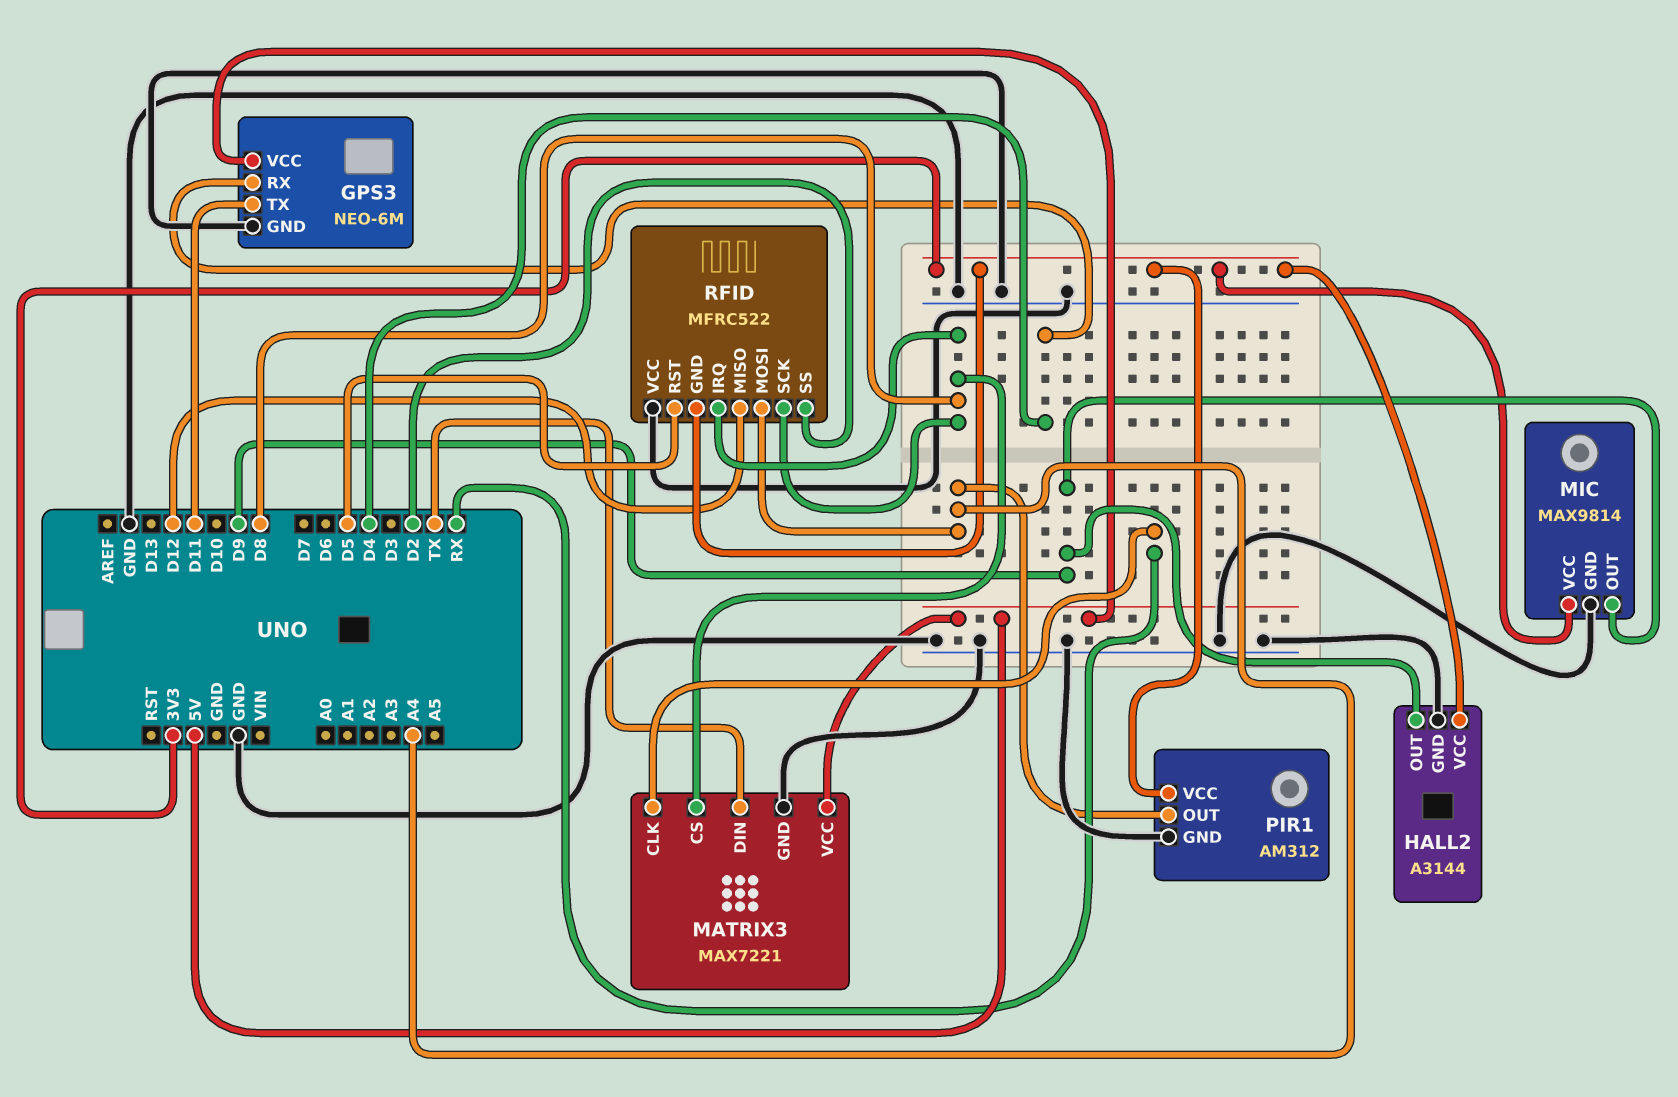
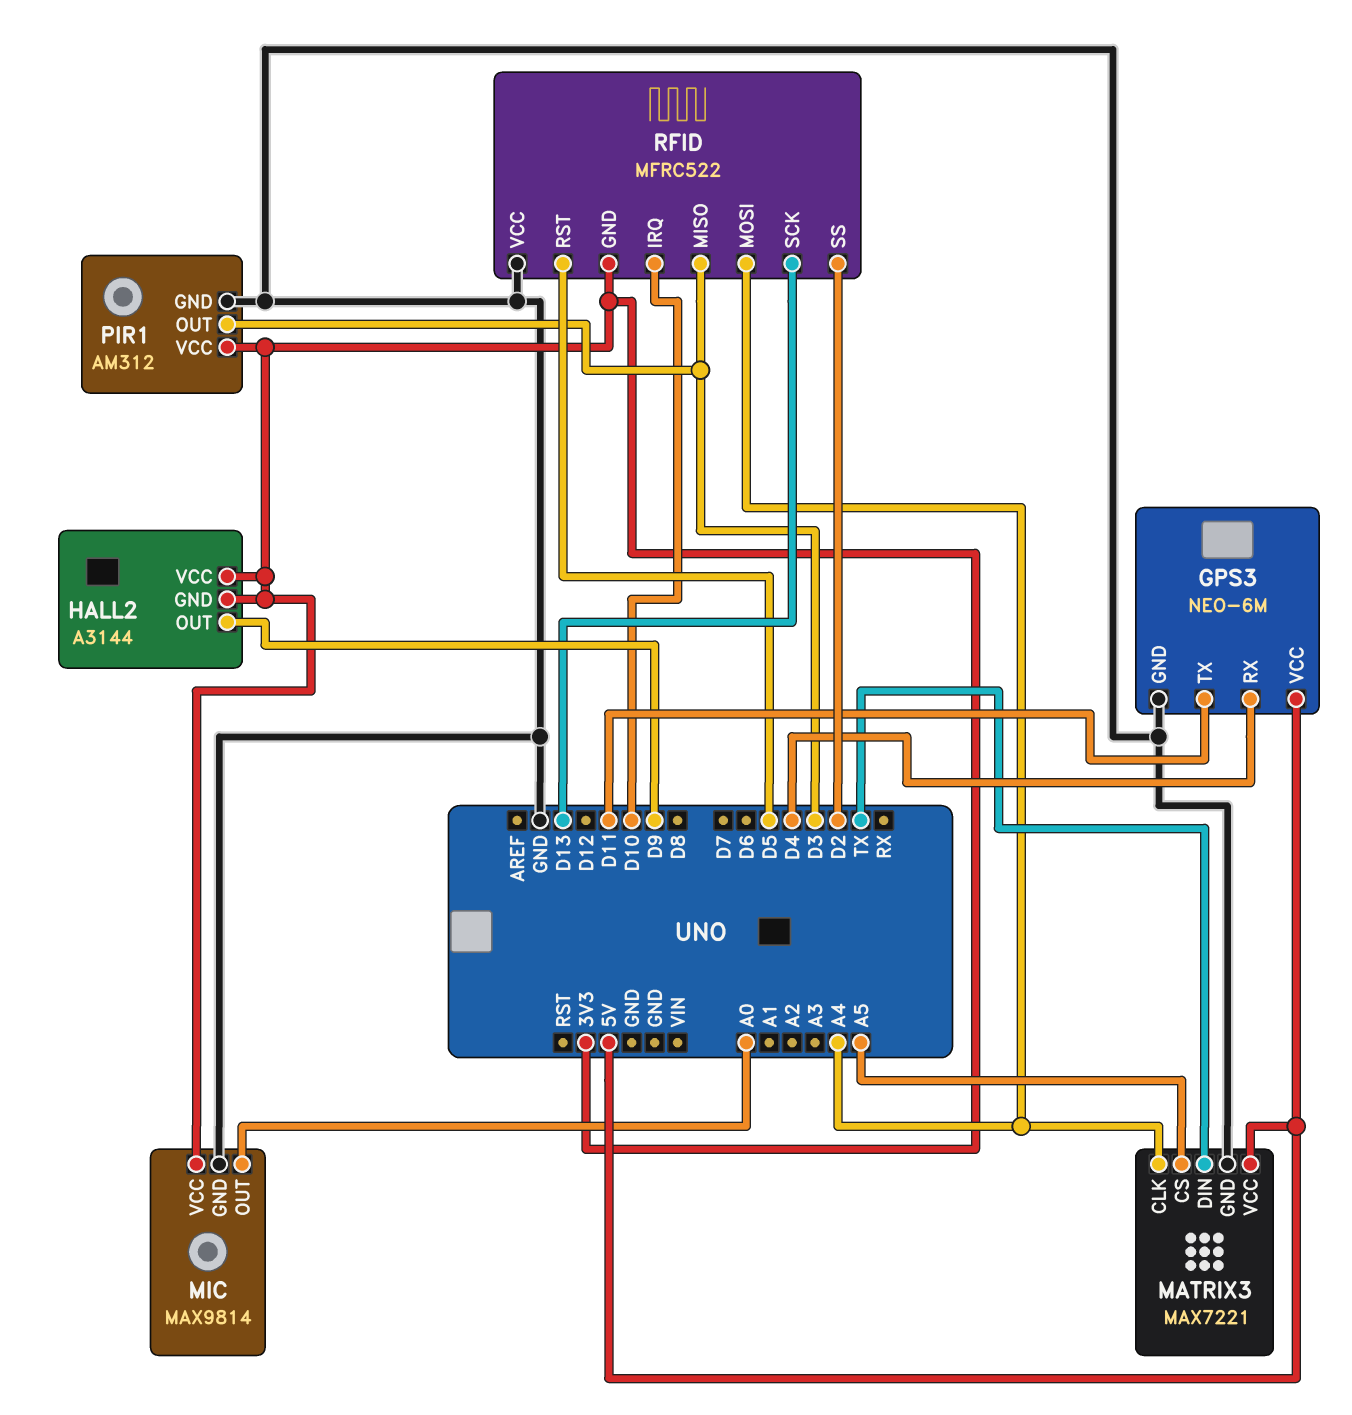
HALL2 pin GND: GND -> 3V3
MATRIX3 pin CLK: RX -> A4
MATRIX3 pin CS: D8 -> A5
MIC pin OUT: D9 -> A0
PIR1 pin OUT: A4 -> D3
RFID pin IRQ: D8 -> D10
RFID pin MISO: D12 -> D3
RFID pin SCK: D8 -> D13

